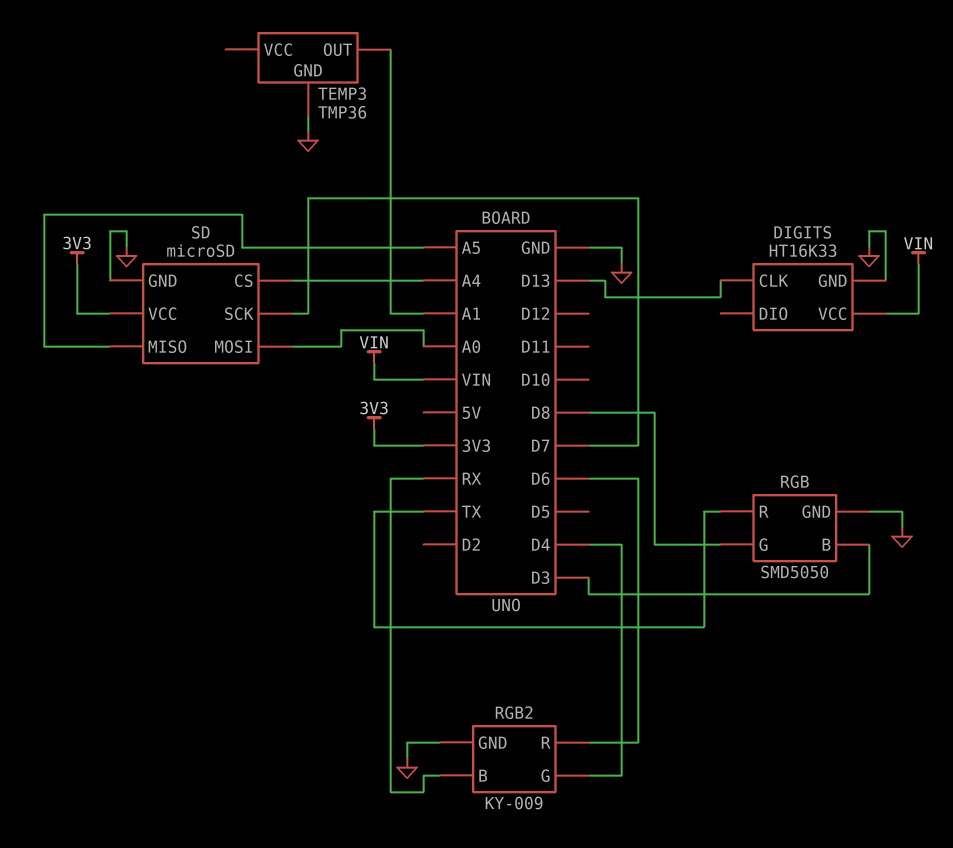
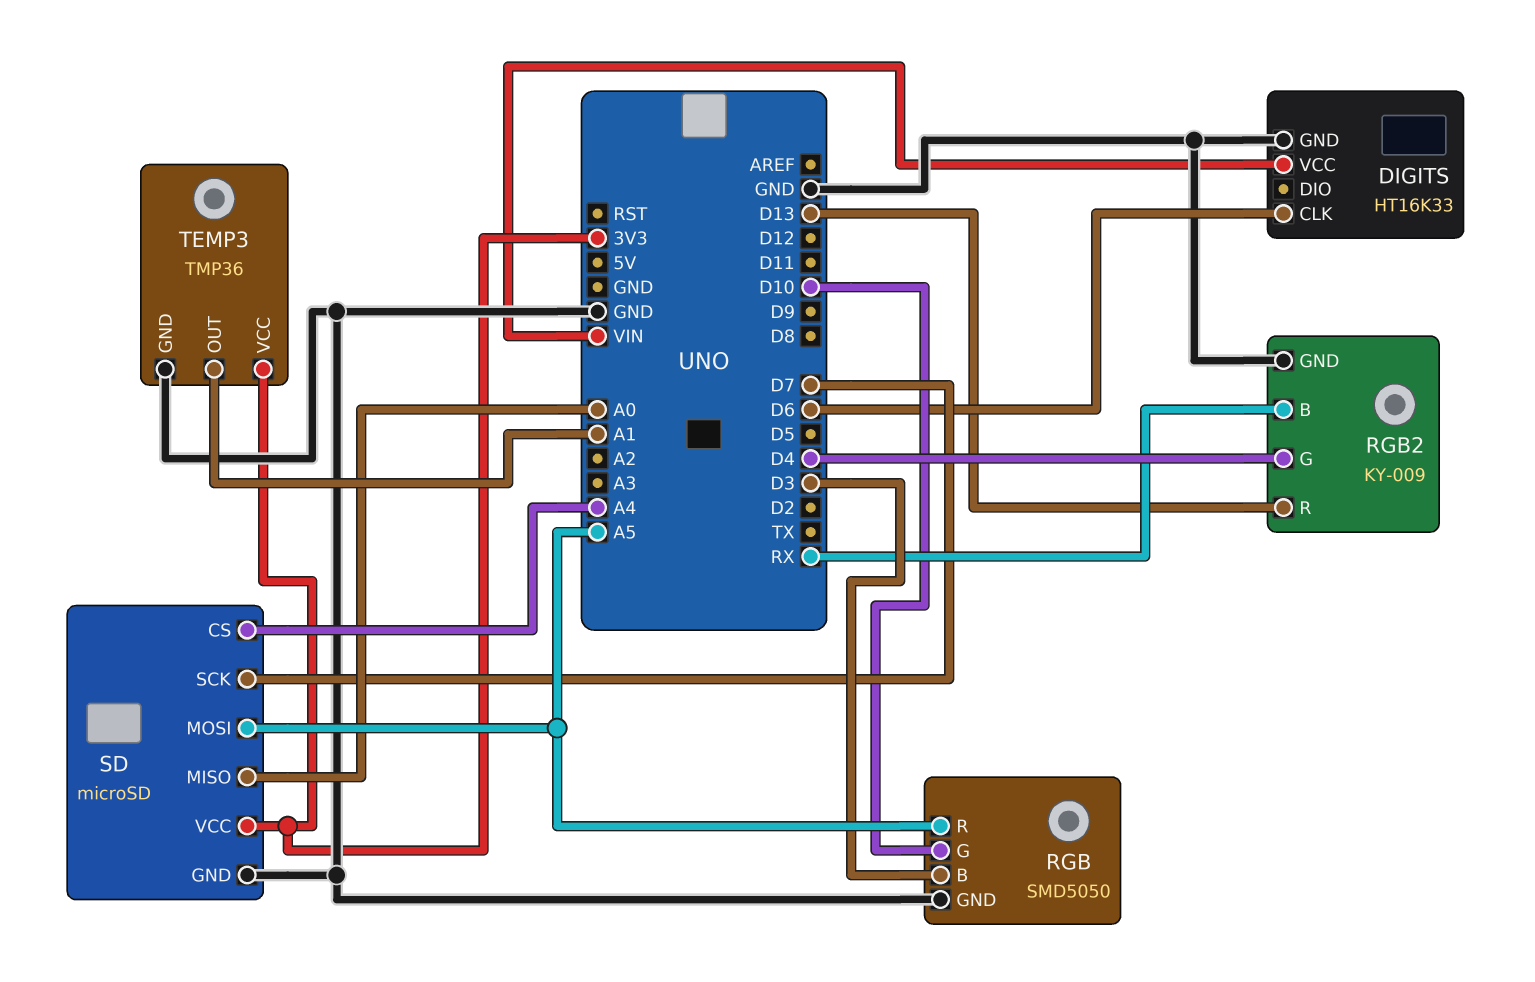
DIGITS pin CLK: D13 -> D6
RGB pin G: D8 -> D10
RGB pin R: TX -> A5
RGB2 pin R: D6 -> D13
SD pin MISO: A5 -> A0
SD pin MOSI: A0 -> A5
TEMP3 pin VCC: none -> 3V3

